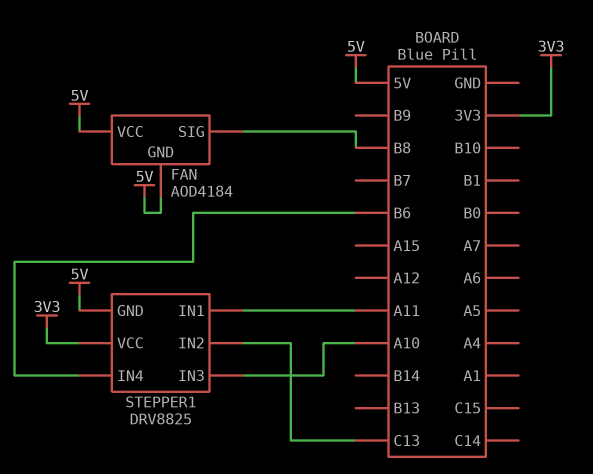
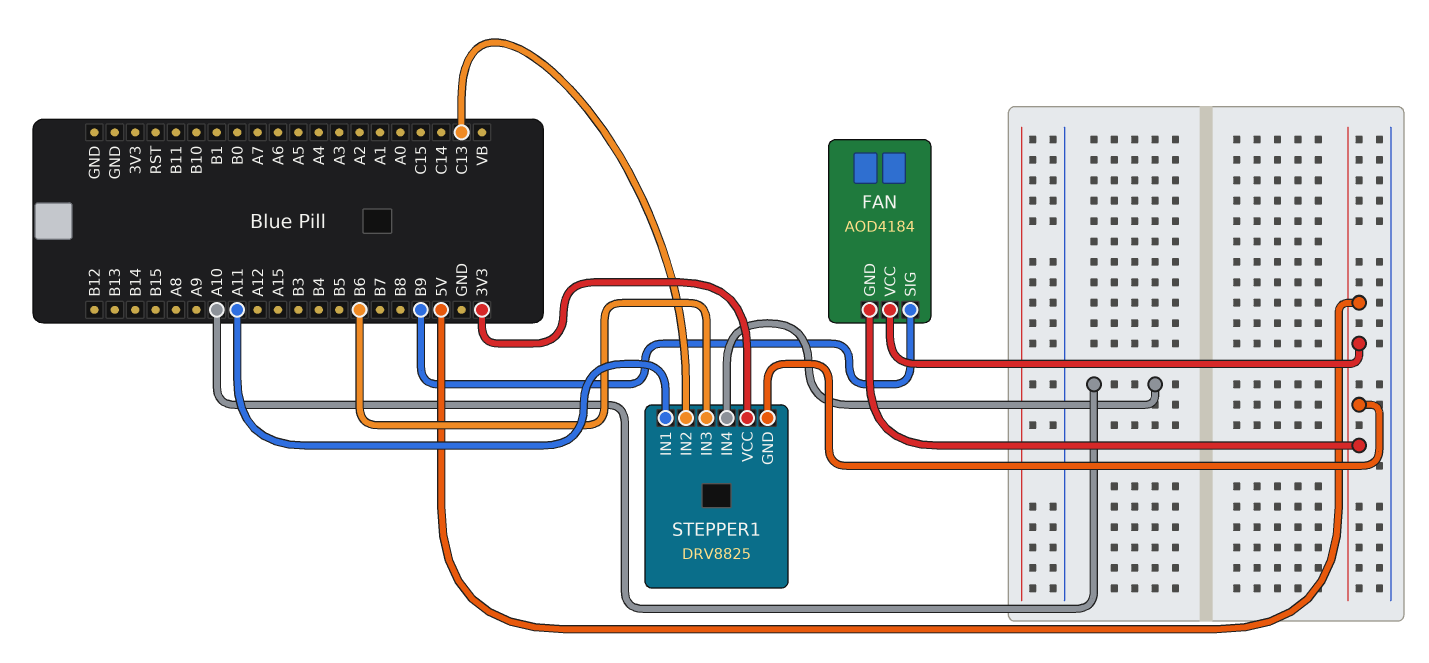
FAN pin SIG: B8 -> B9
STEPPER1 pin IN3: A10 -> B6
STEPPER1 pin IN4: B6 -> A10

